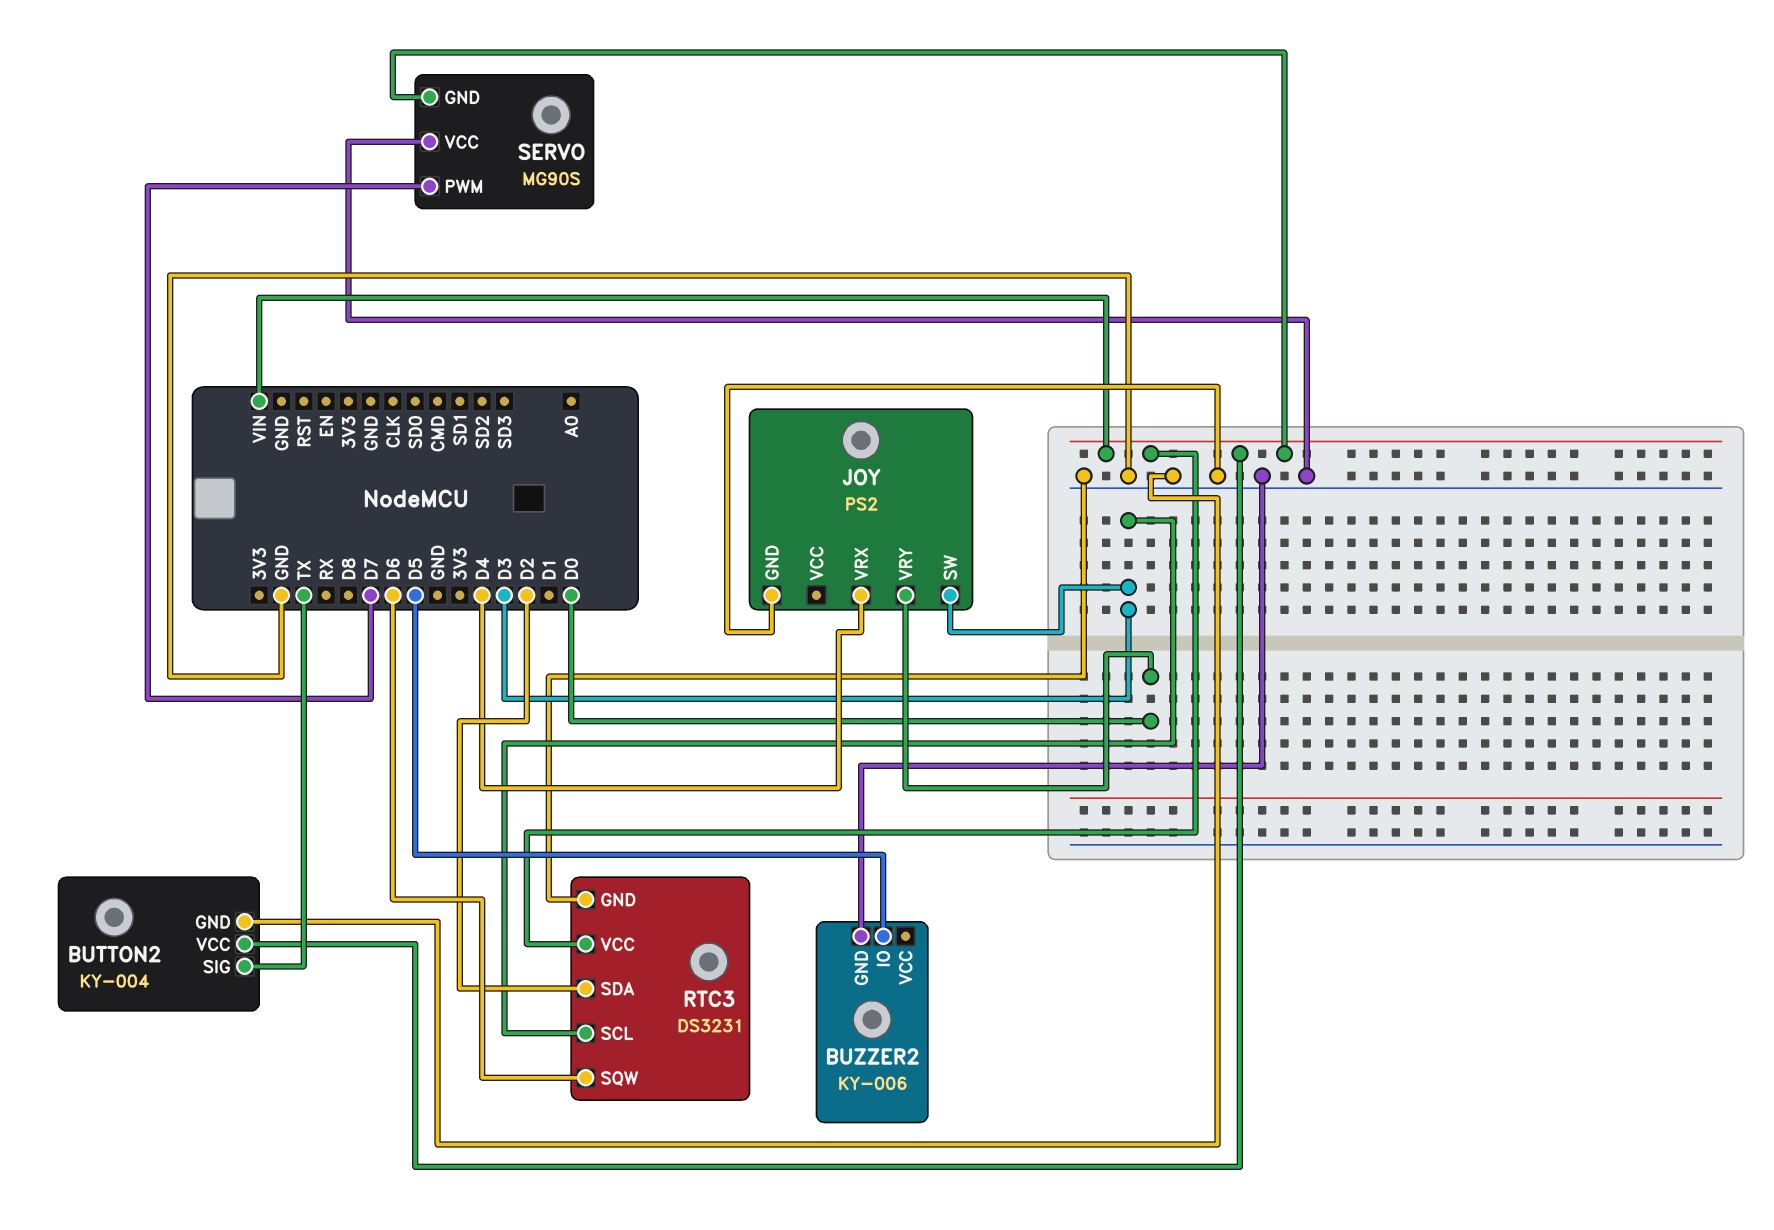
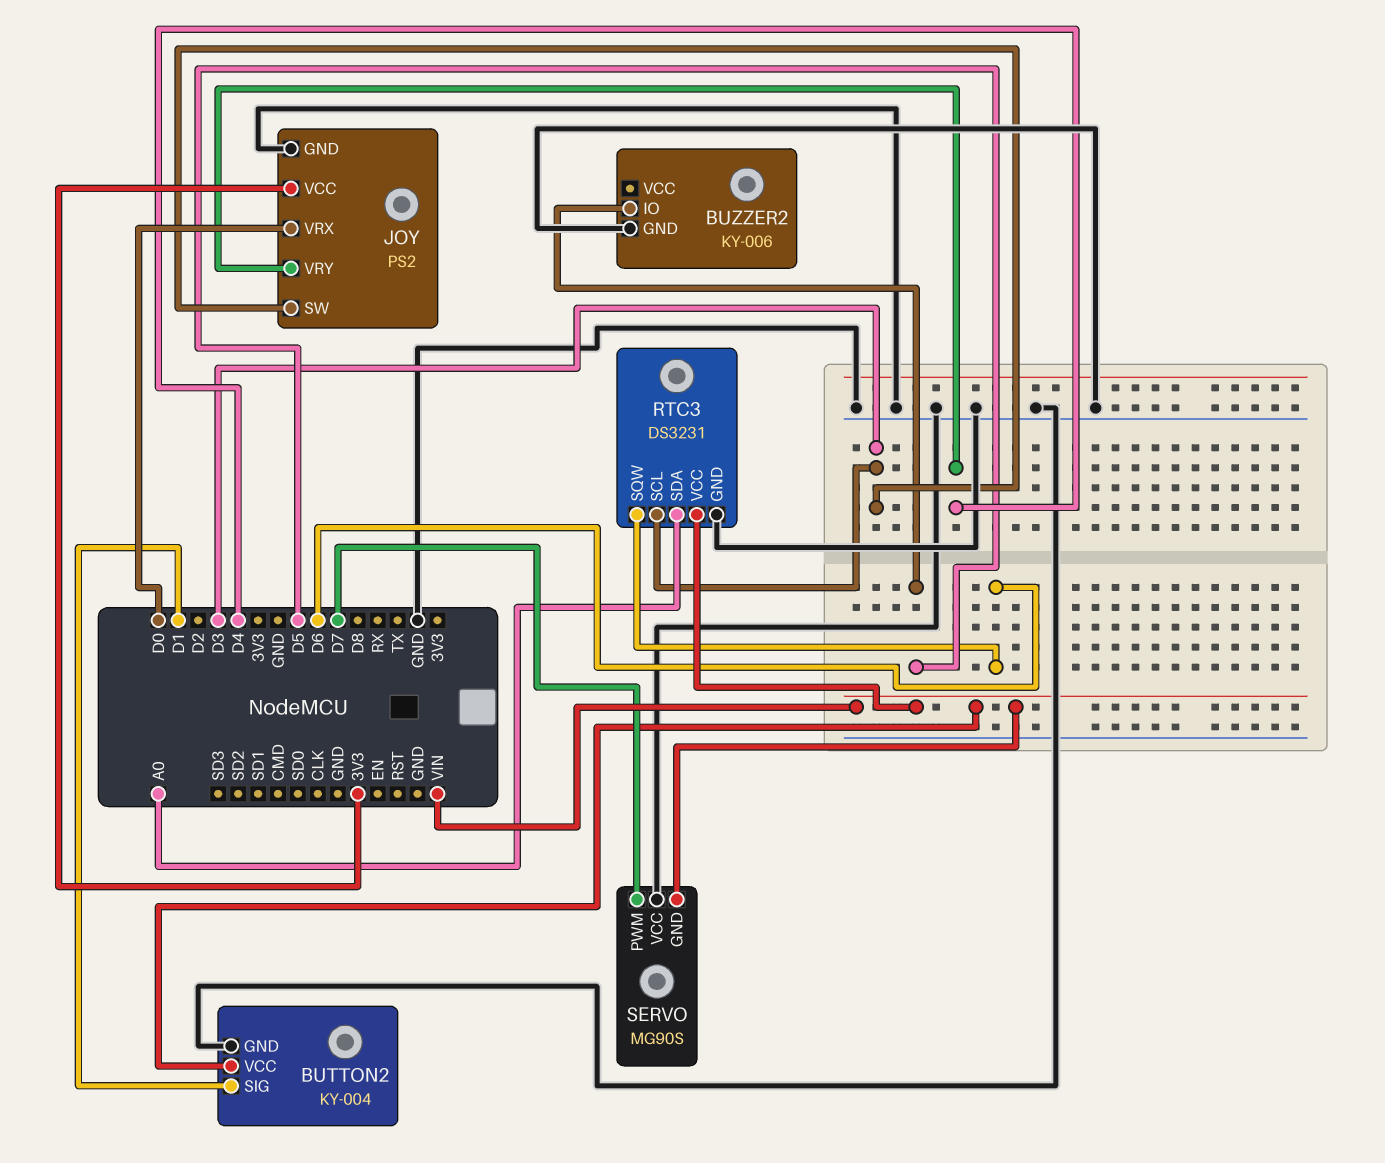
BUTTON2 pin SIG: TX -> D1
JOY pin VCC: none -> 3V3
JOY pin VRX: D4 -> D0
JOY pin VRY: D0 -> D4
RTC3 pin SDA: D2 -> A0

